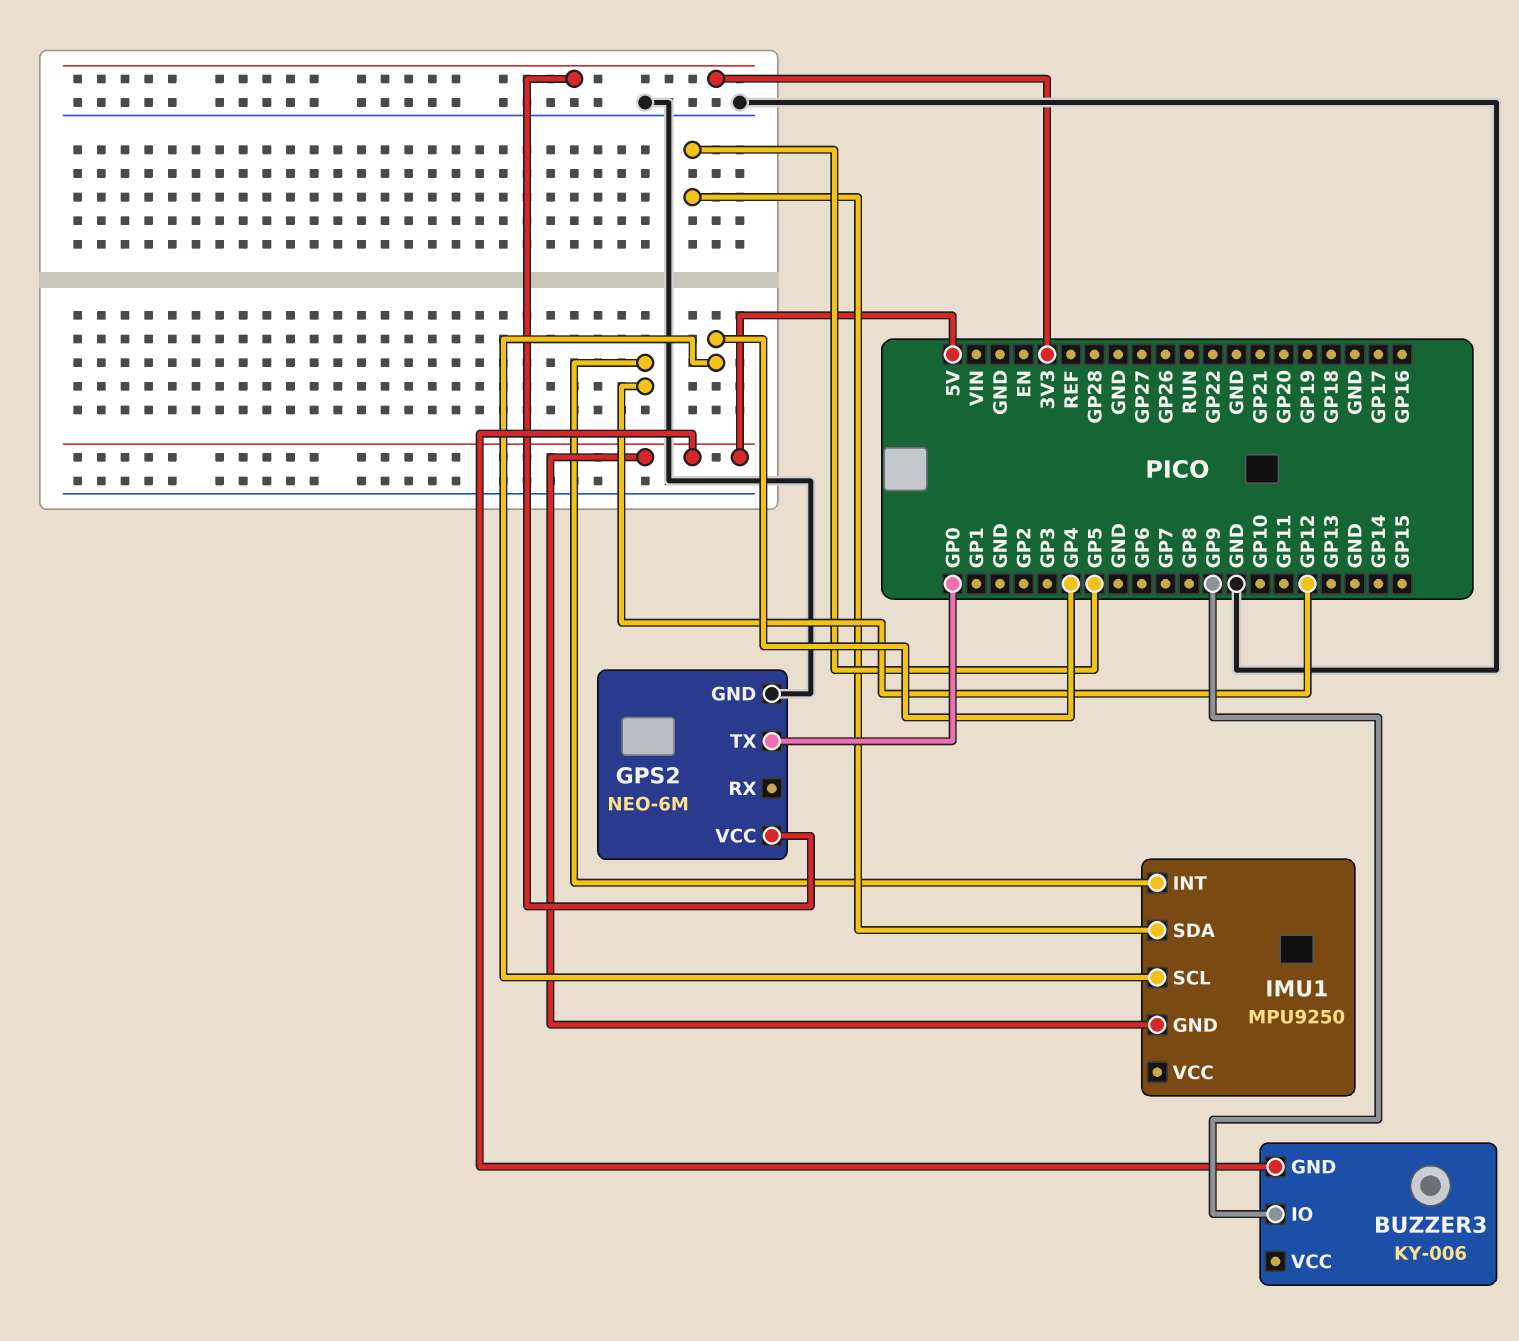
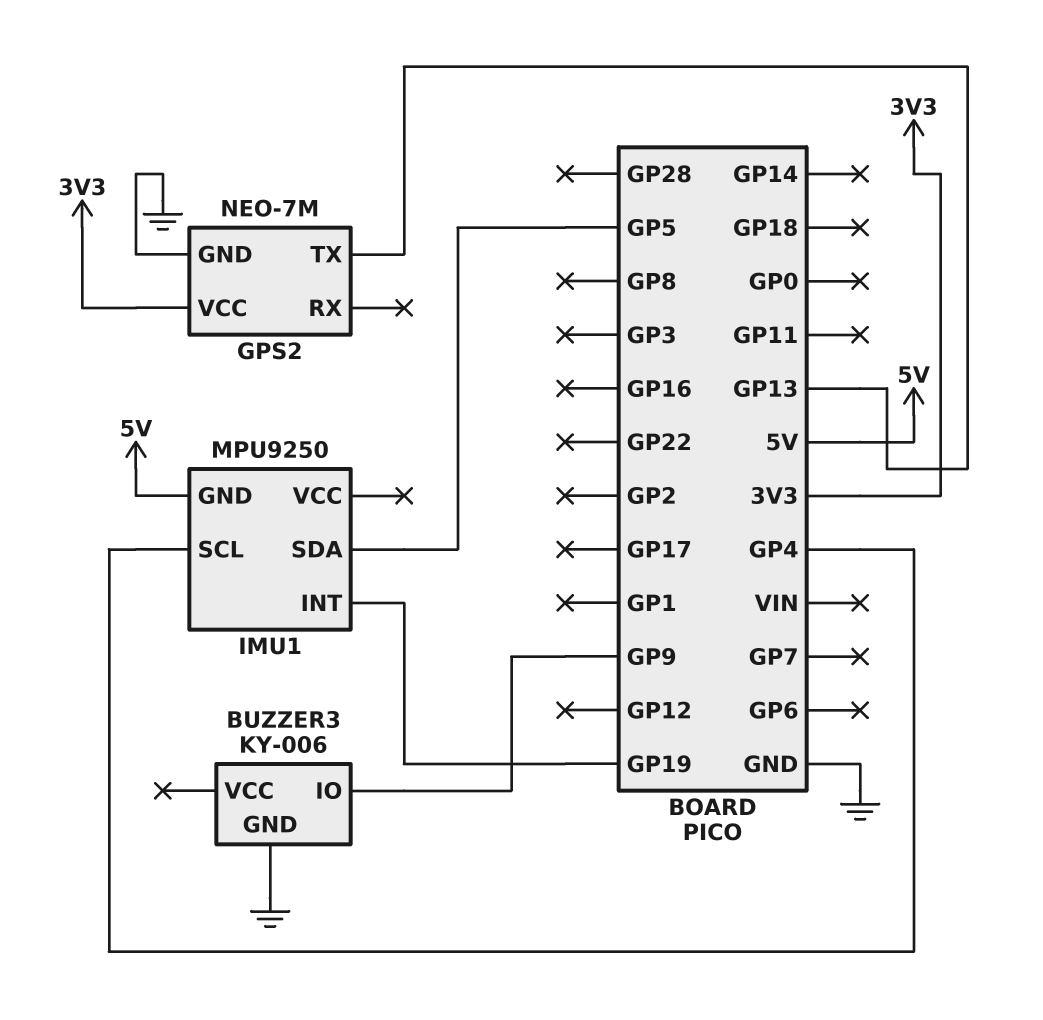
BUZZER3 pin GND: 5V -> GND
GPS2: NEO-6M -> NEO-7M
GPS2 pin TX: GP0 -> GP13
IMU1 pin INT: GP12 -> GP19

